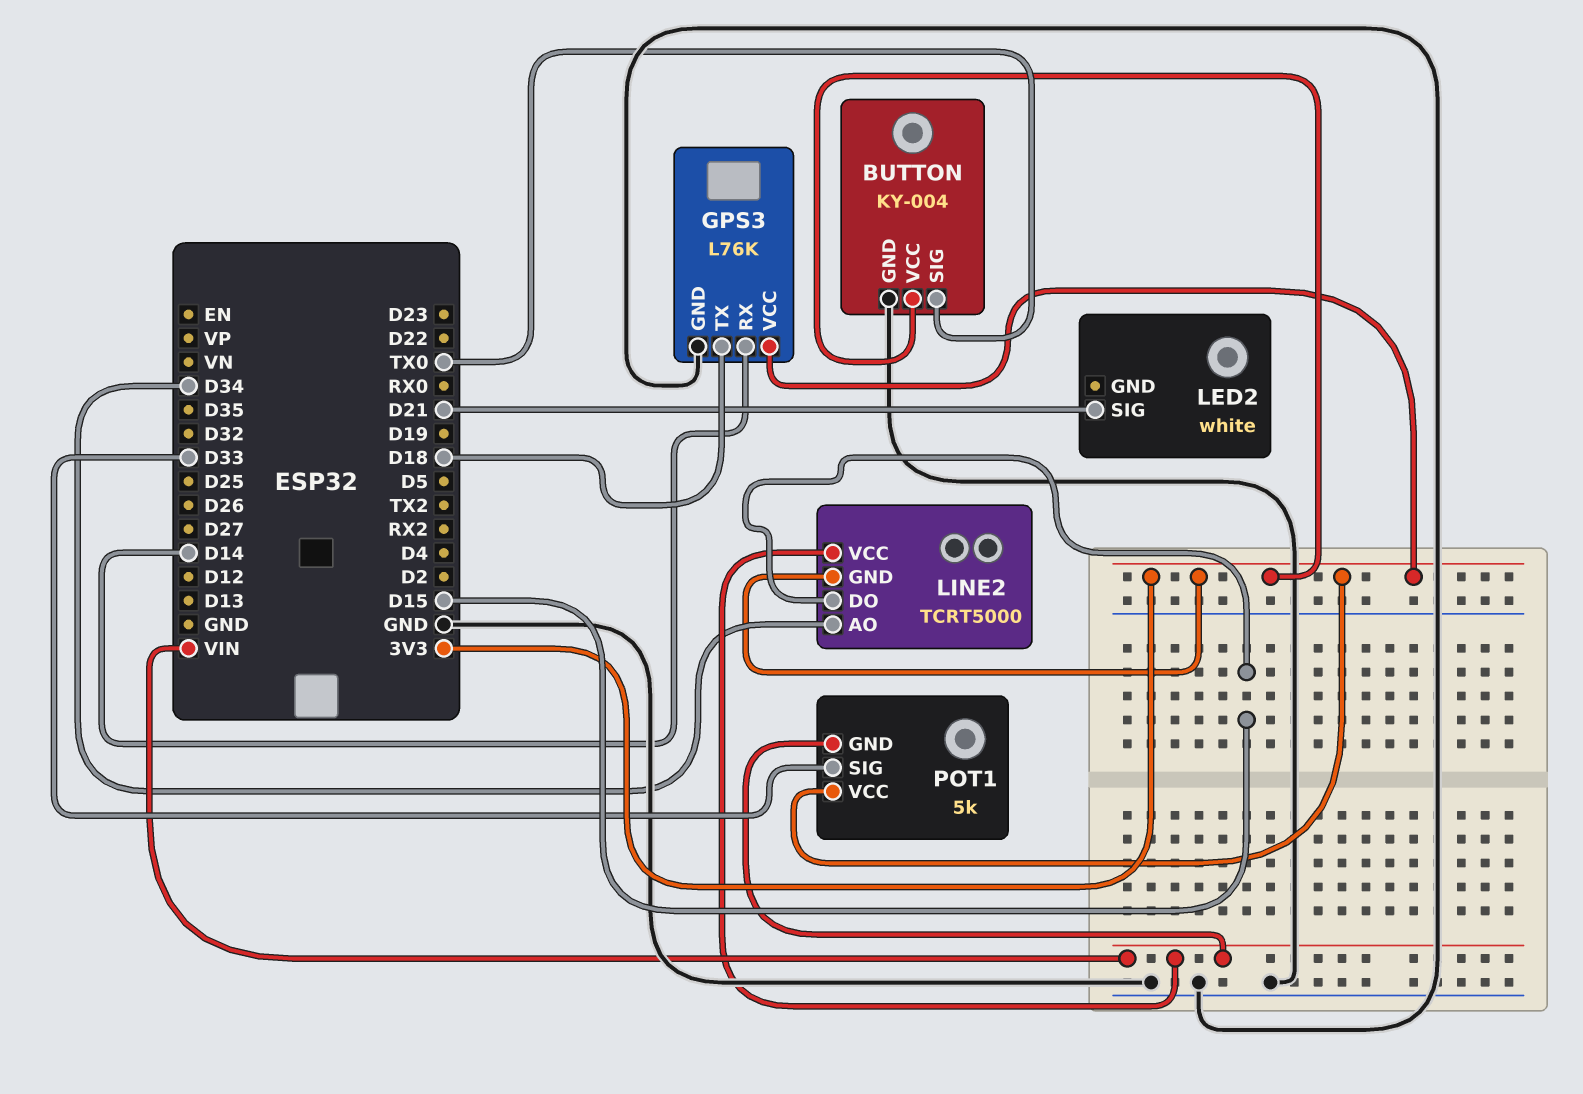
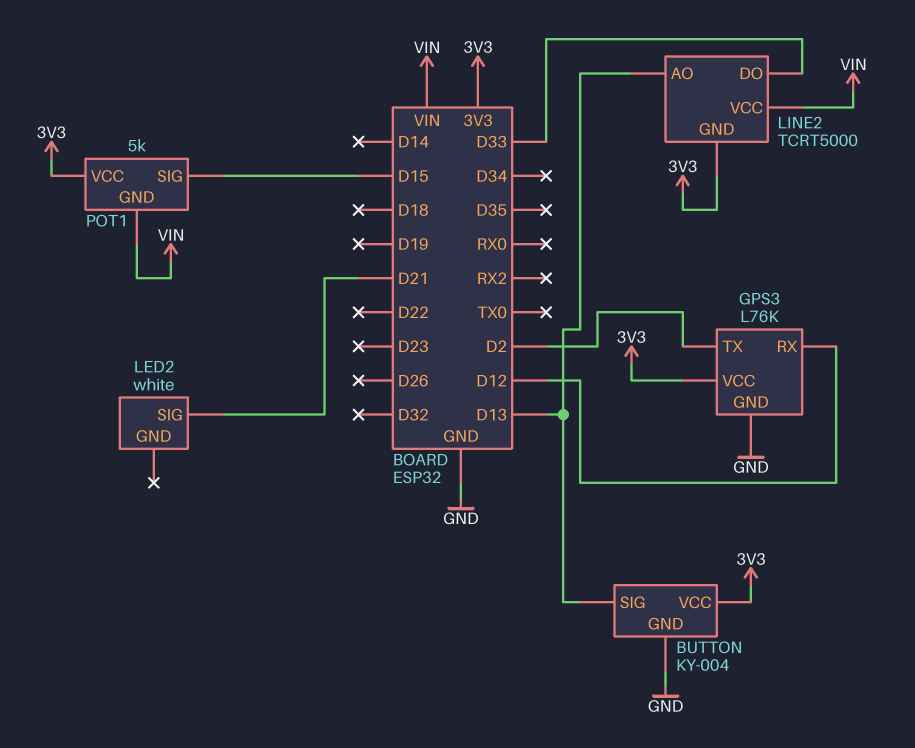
BUTTON pin SIG: TX0 -> D13
GPS3 pin RX: D14 -> D12
GPS3 pin TX: D18 -> D2
LINE2 pin AO: D34 -> D13
LINE2 pin DO: D15 -> D33
POT1 pin SIG: D33 -> D15

